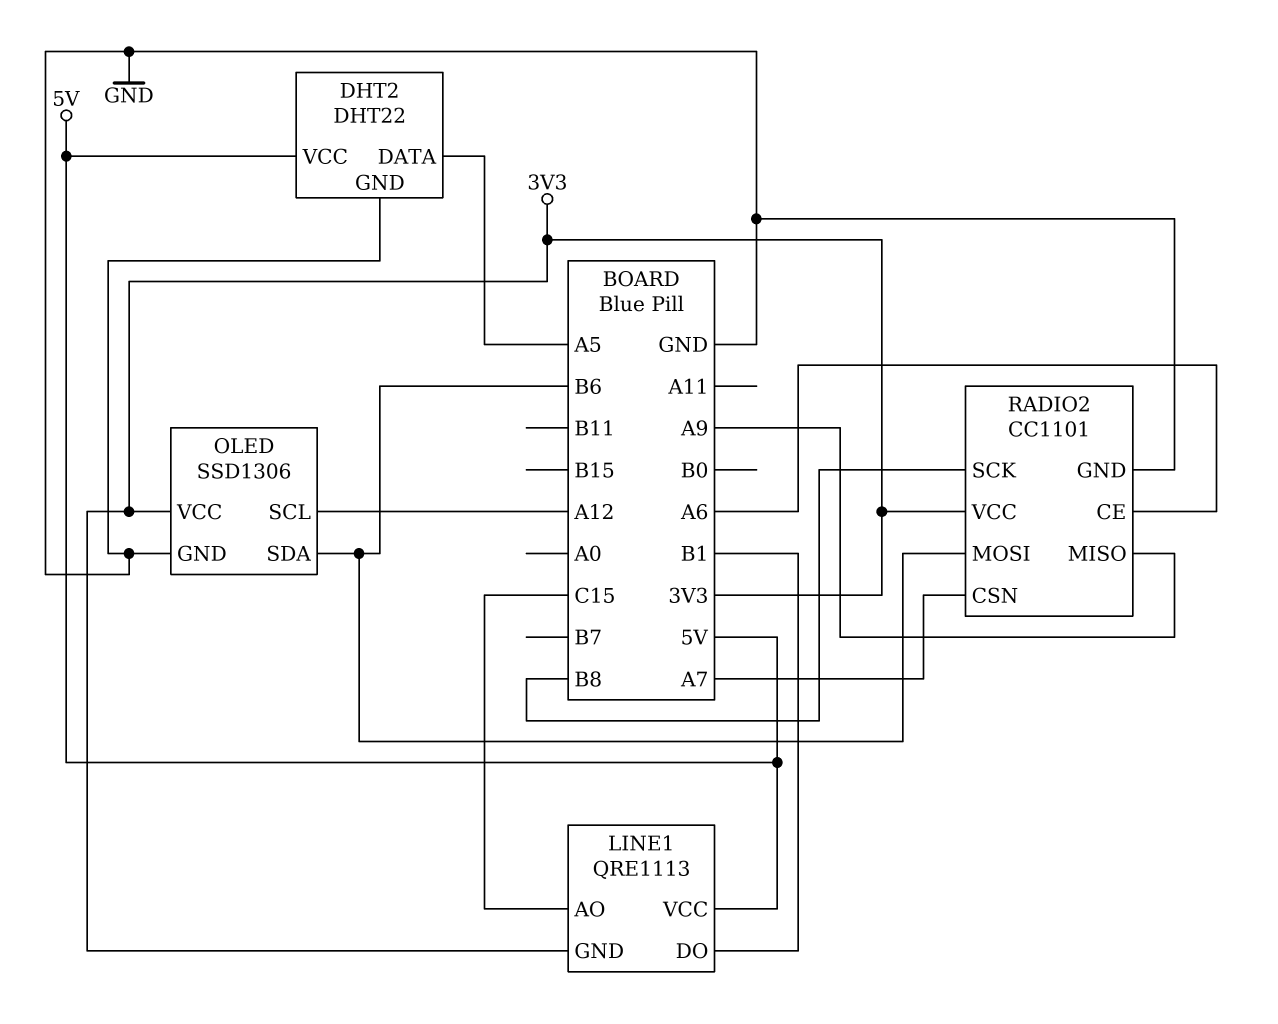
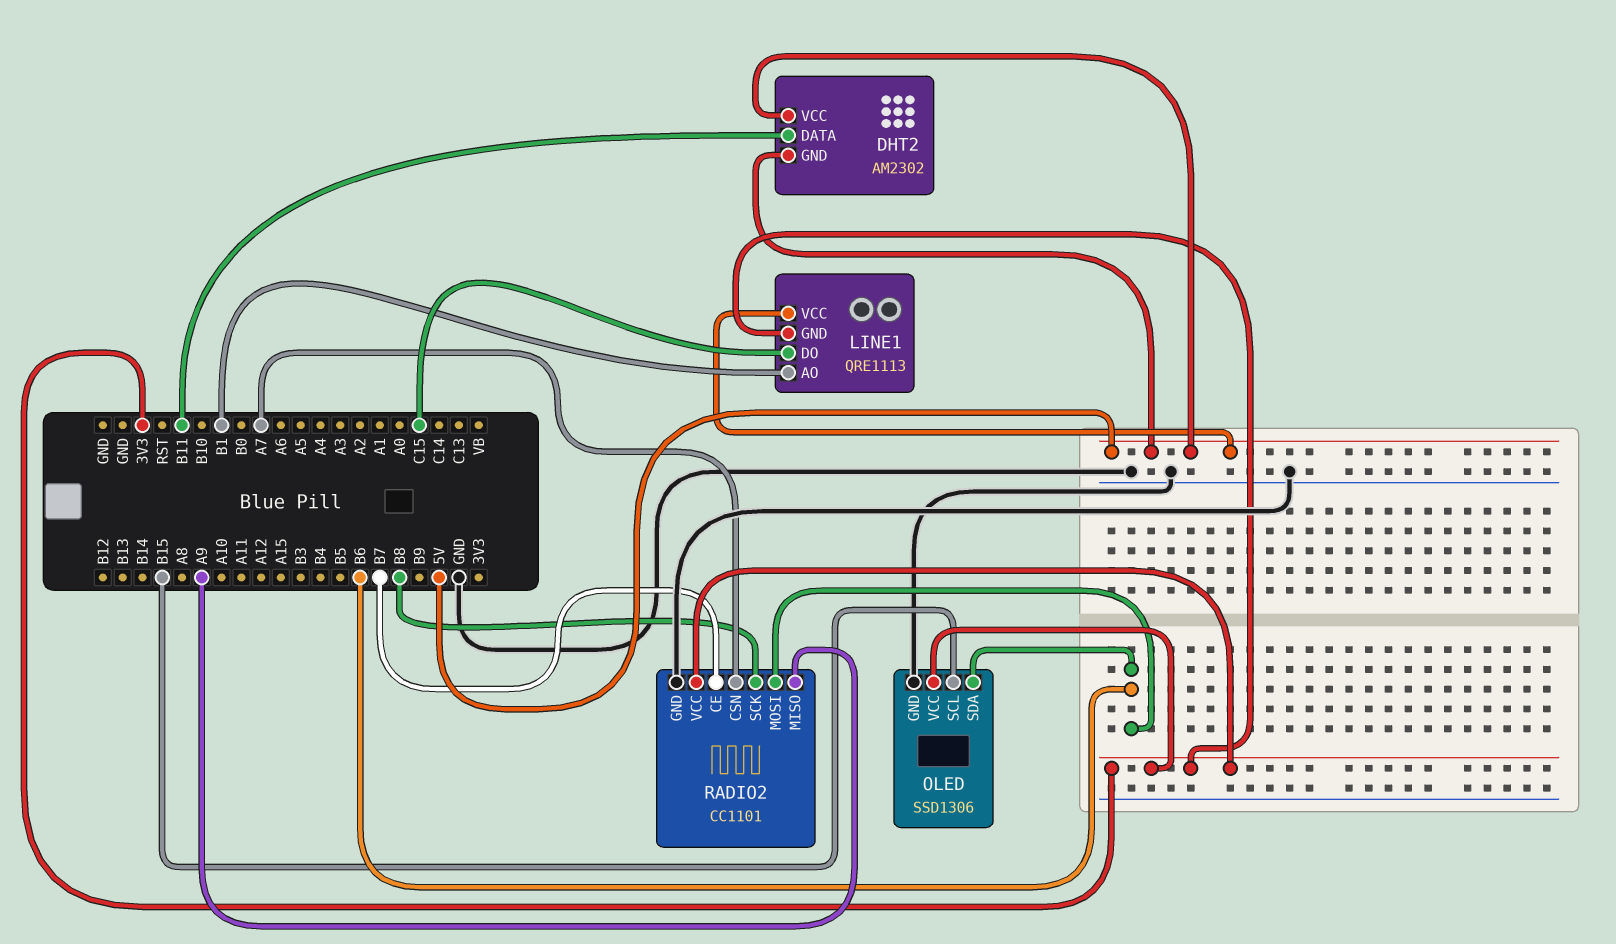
DHT2: DHT22 -> AM2302
DHT2 pin DATA: A5 -> B11
DHT2 pin GND: GND -> 5V
LINE1 pin AO: C15 -> B1
LINE1 pin DO: B1 -> C15
OLED pin SCL: A12 -> B15
RADIO2 pin CE: A6 -> B7

